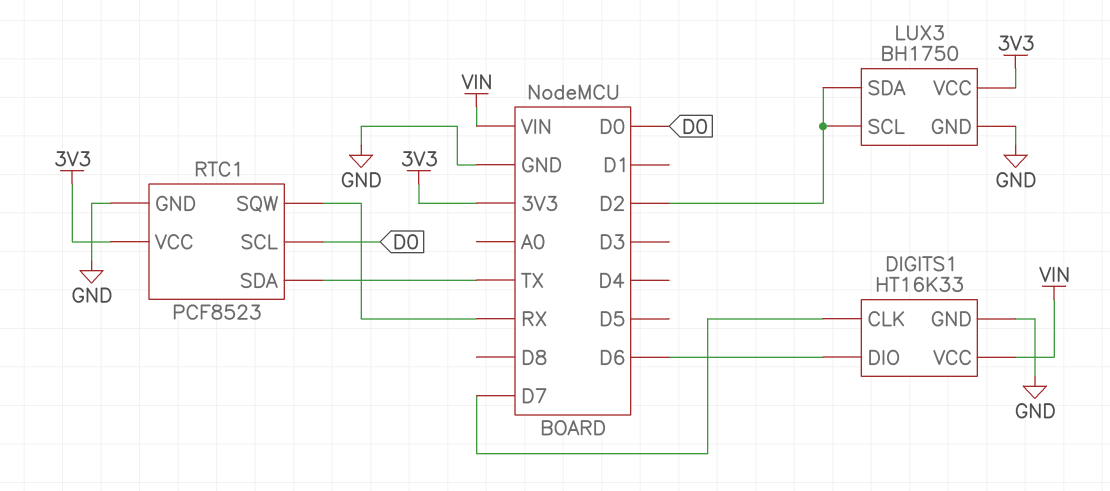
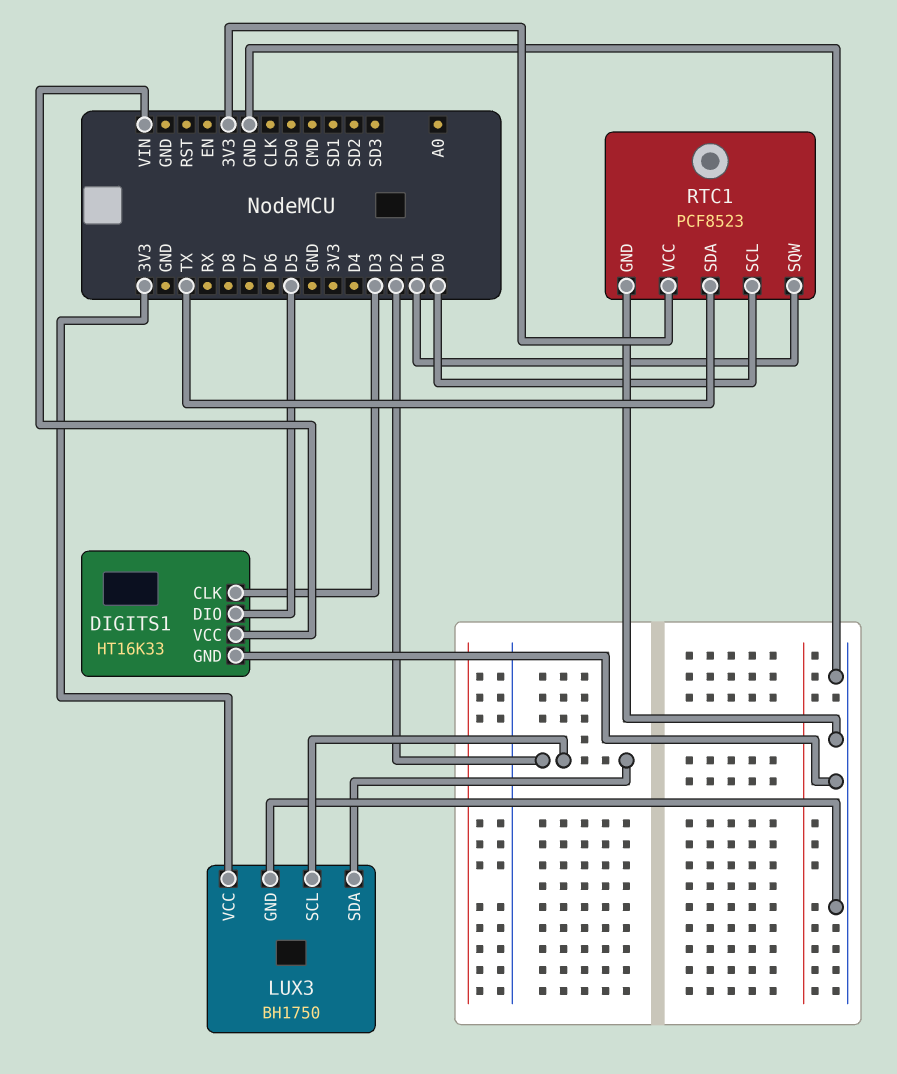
DIGITS1 pin CLK: D7 -> D3
DIGITS1 pin DIO: D6 -> D5
RTC1 pin SQW: RX -> D1

